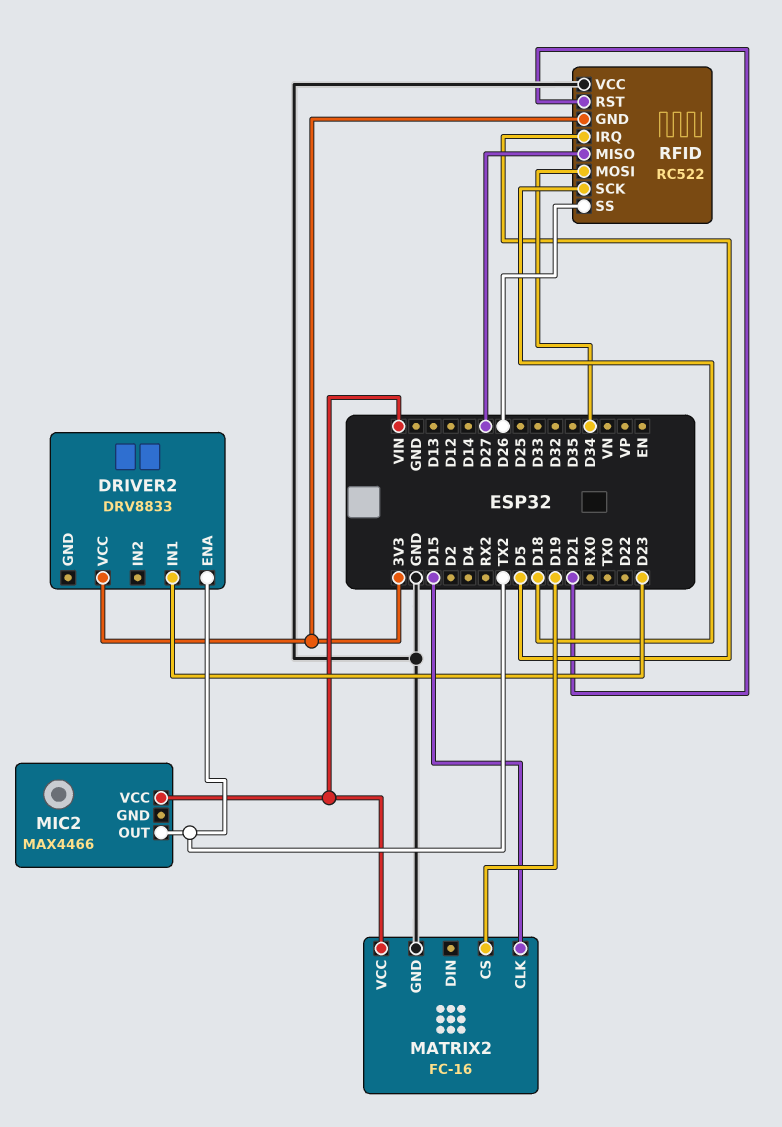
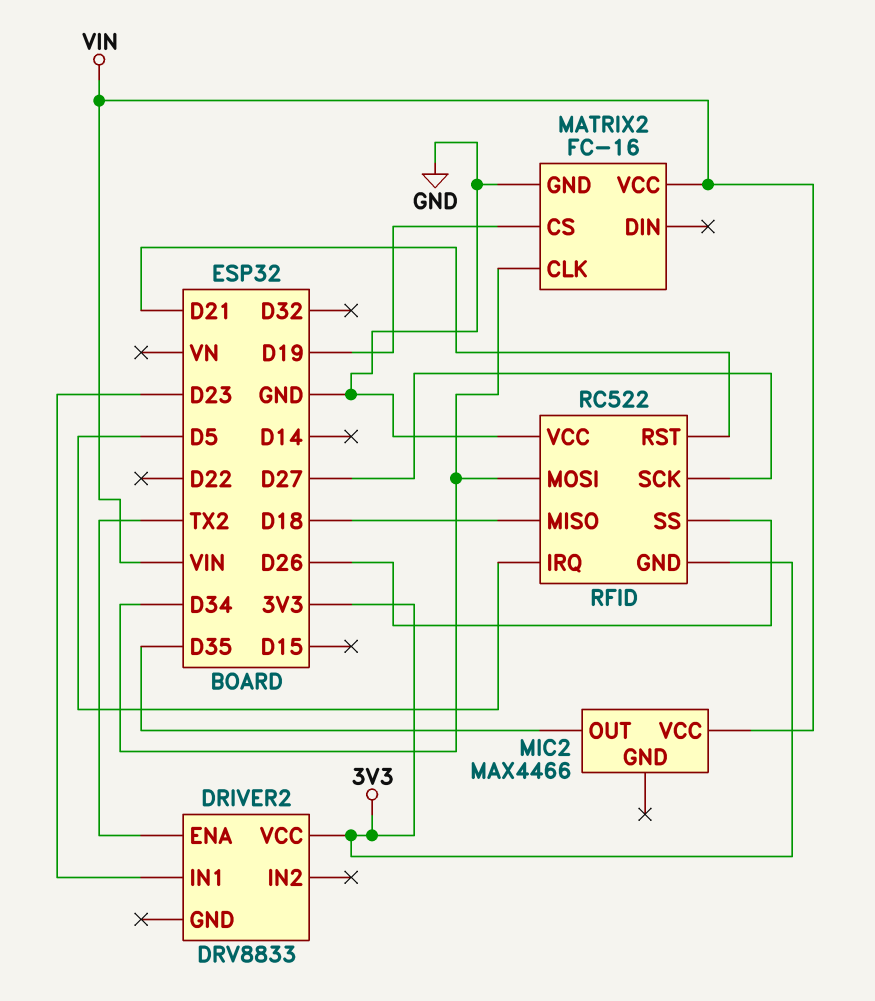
MATRIX2 pin CLK: D15 -> D34
MIC2 pin OUT: TX2 -> D35
RFID pin MISO: D27 -> D18
RFID pin SCK: D18 -> D27

